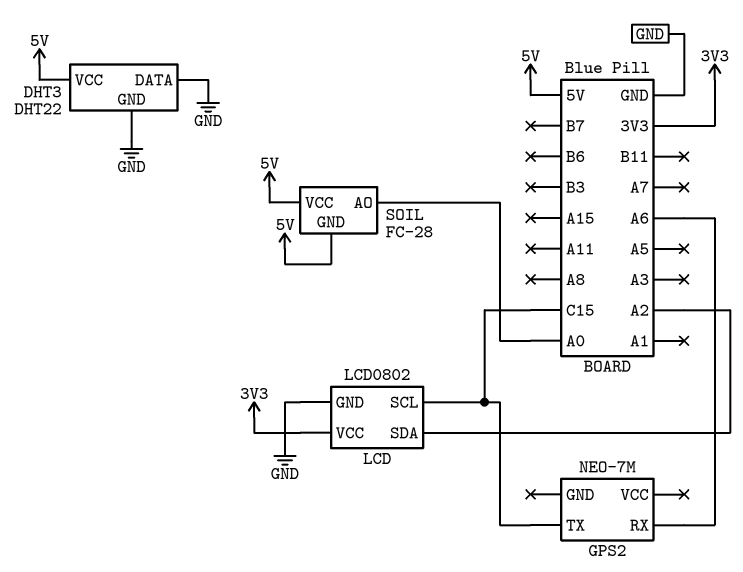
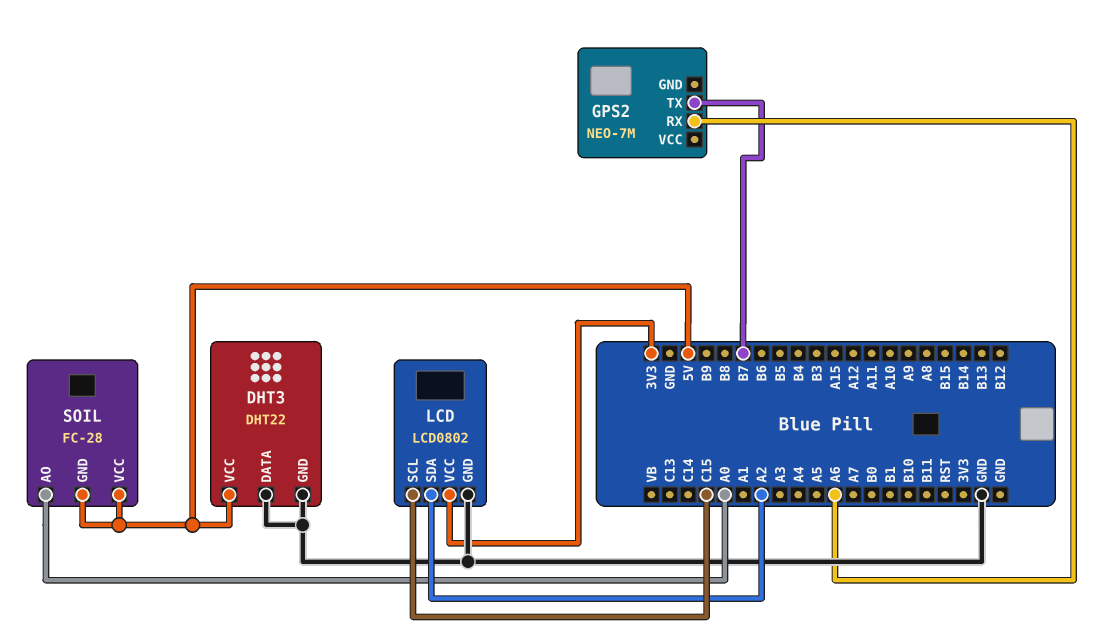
GPS2 pin TX: C15 -> B7

